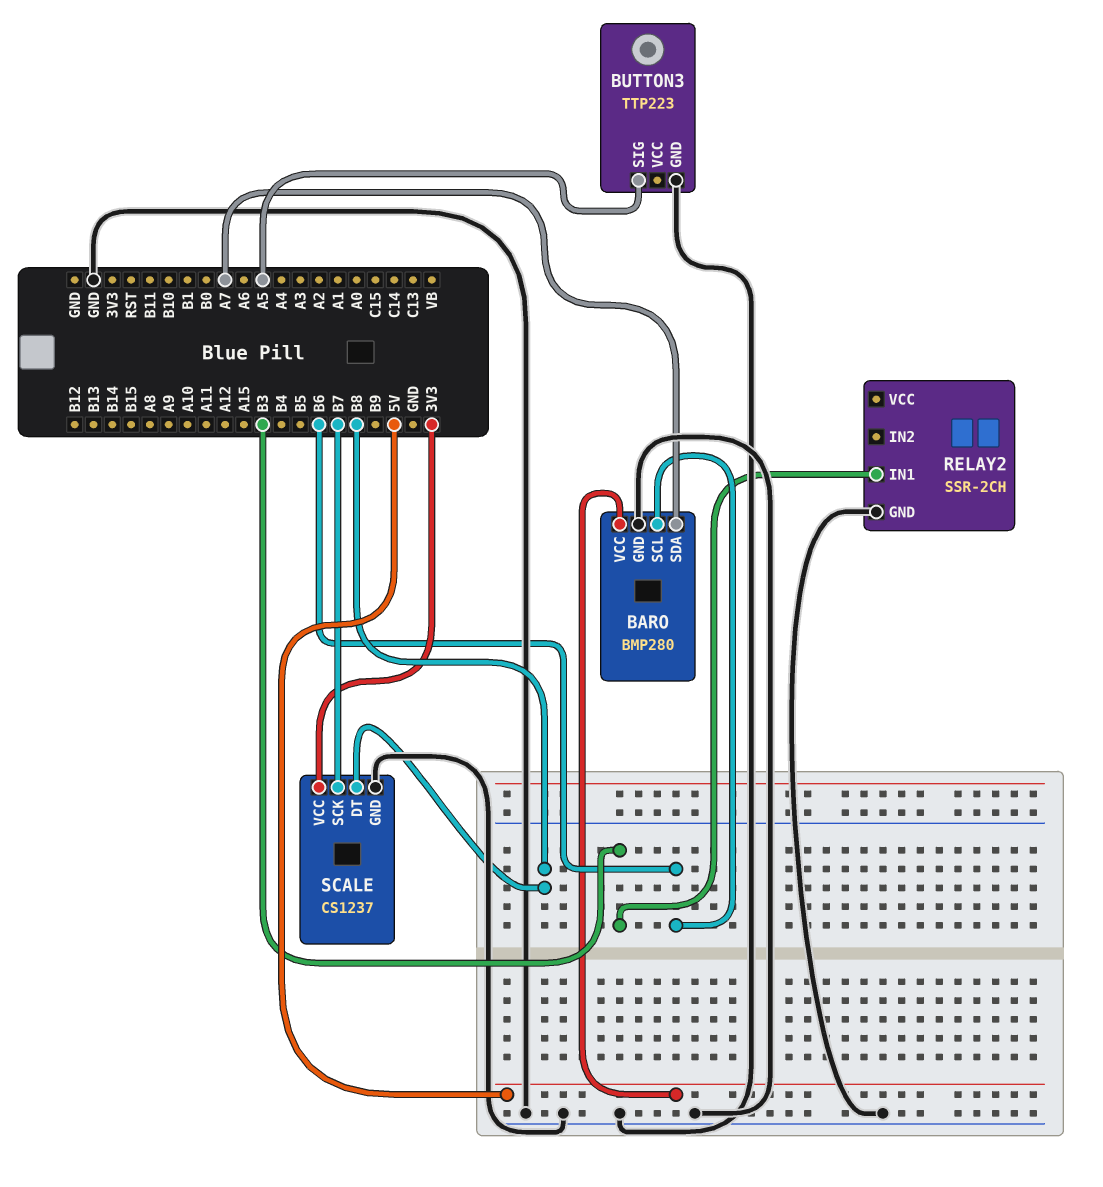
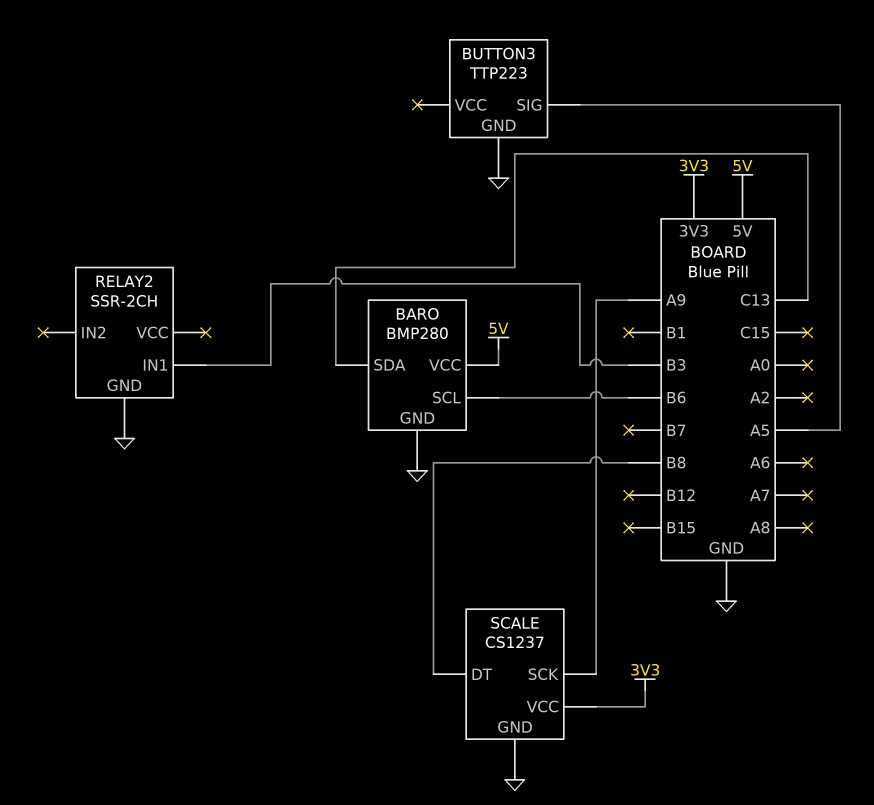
BARO pin SDA: A7 -> C13
SCALE pin SCK: B7 -> A9

